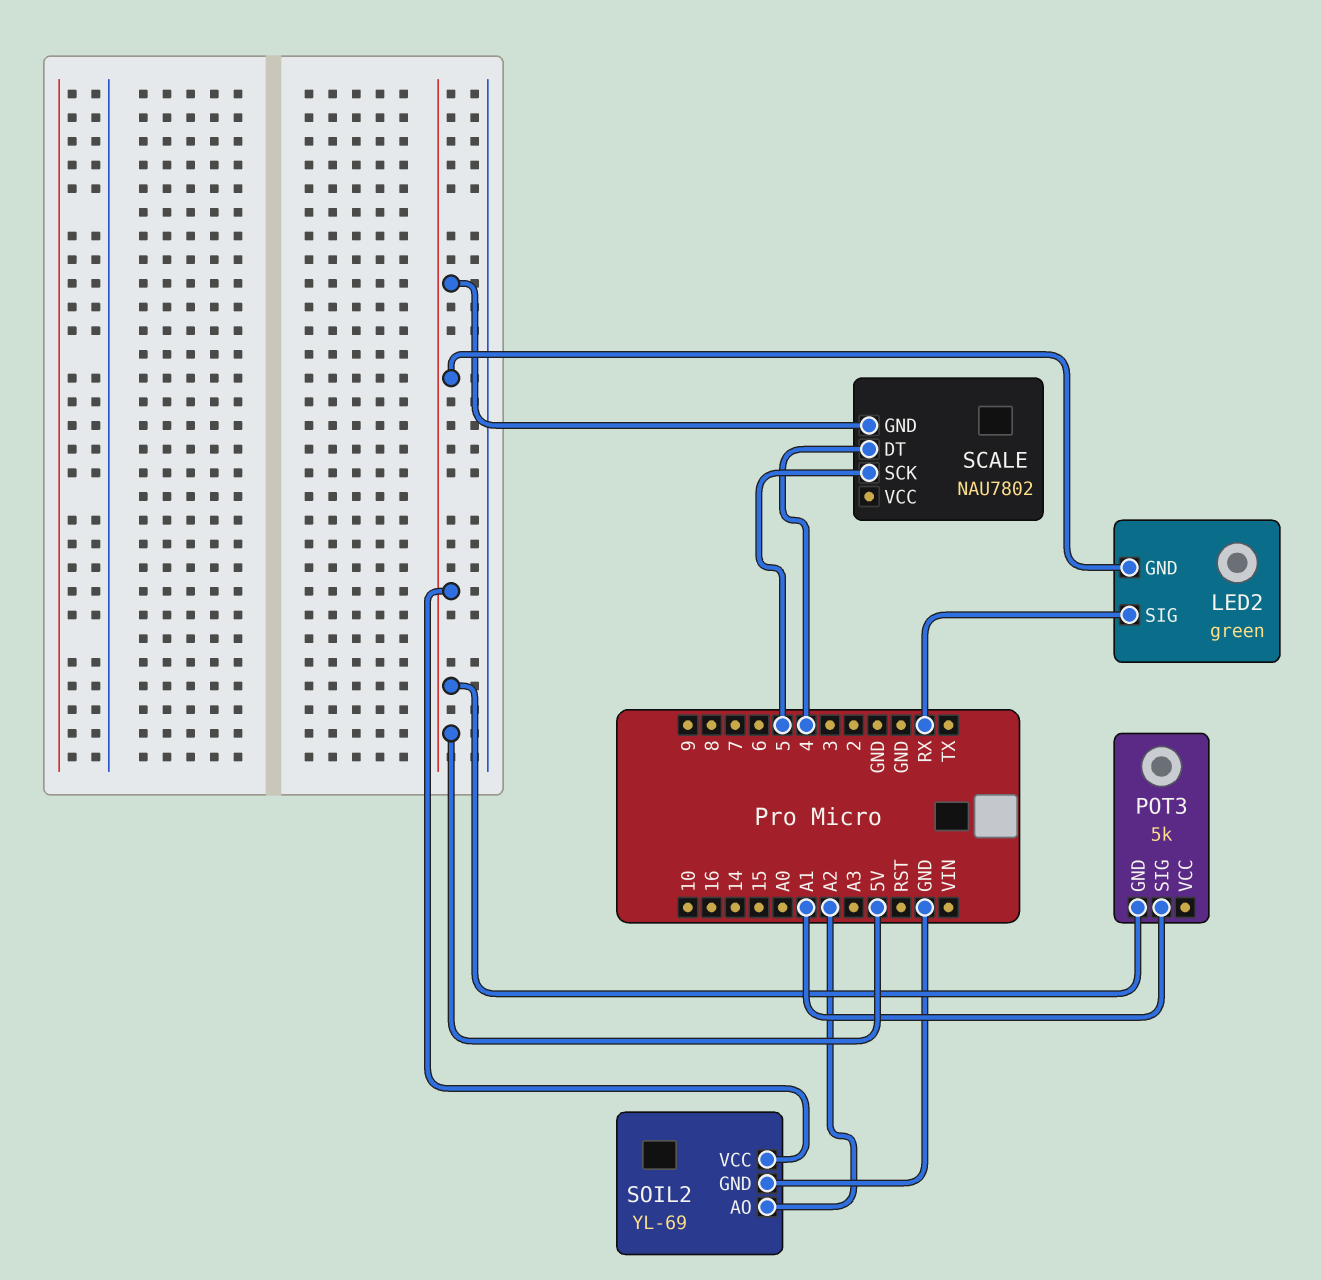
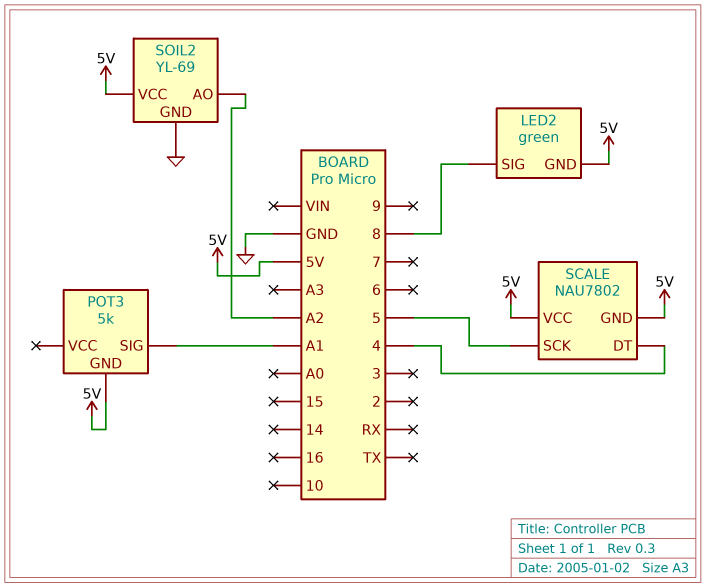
LED2 pin SIG: RX -> 8
SCALE pin VCC: none -> 5V

